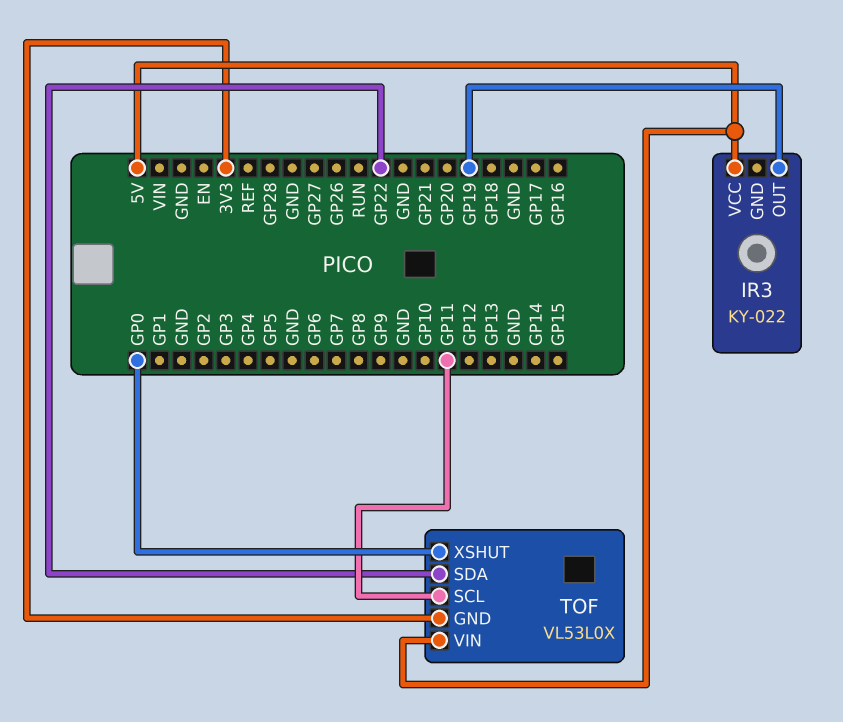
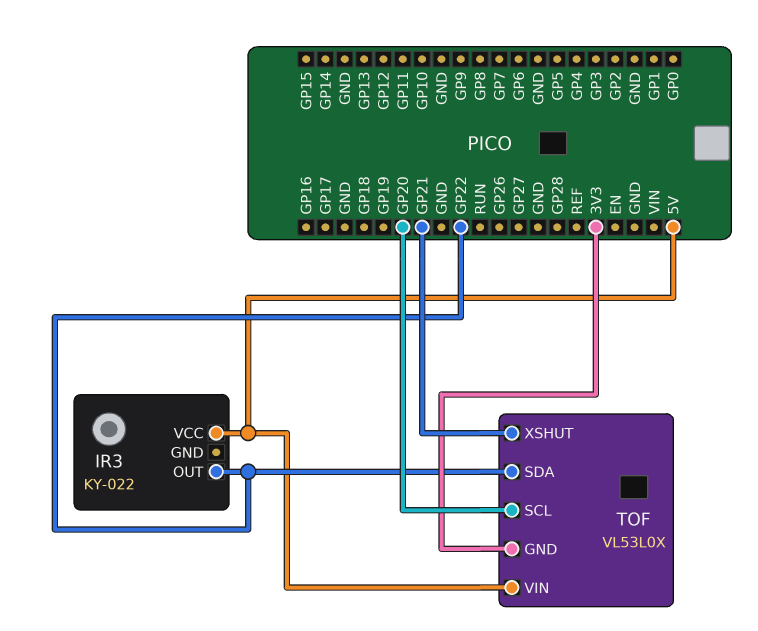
IR3 pin OUT: GP19 -> GP22
TOF pin SCL: GP11 -> GP20
TOF pin XSHUT: GP0 -> GP21

